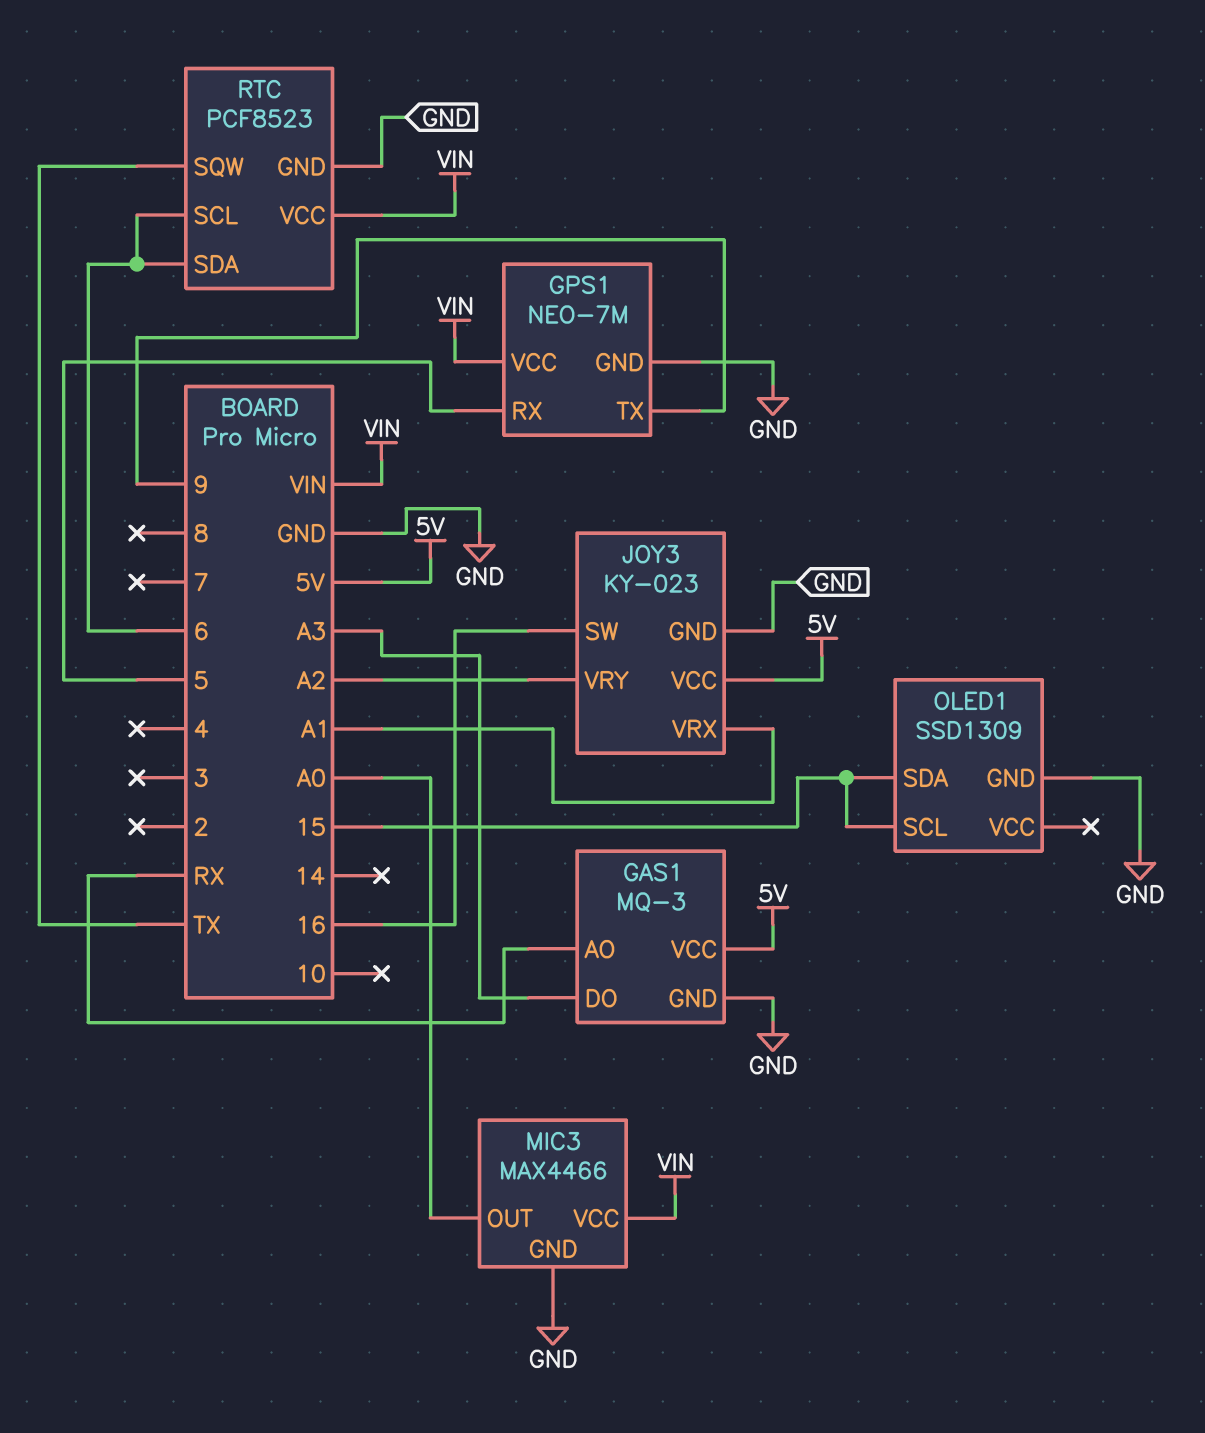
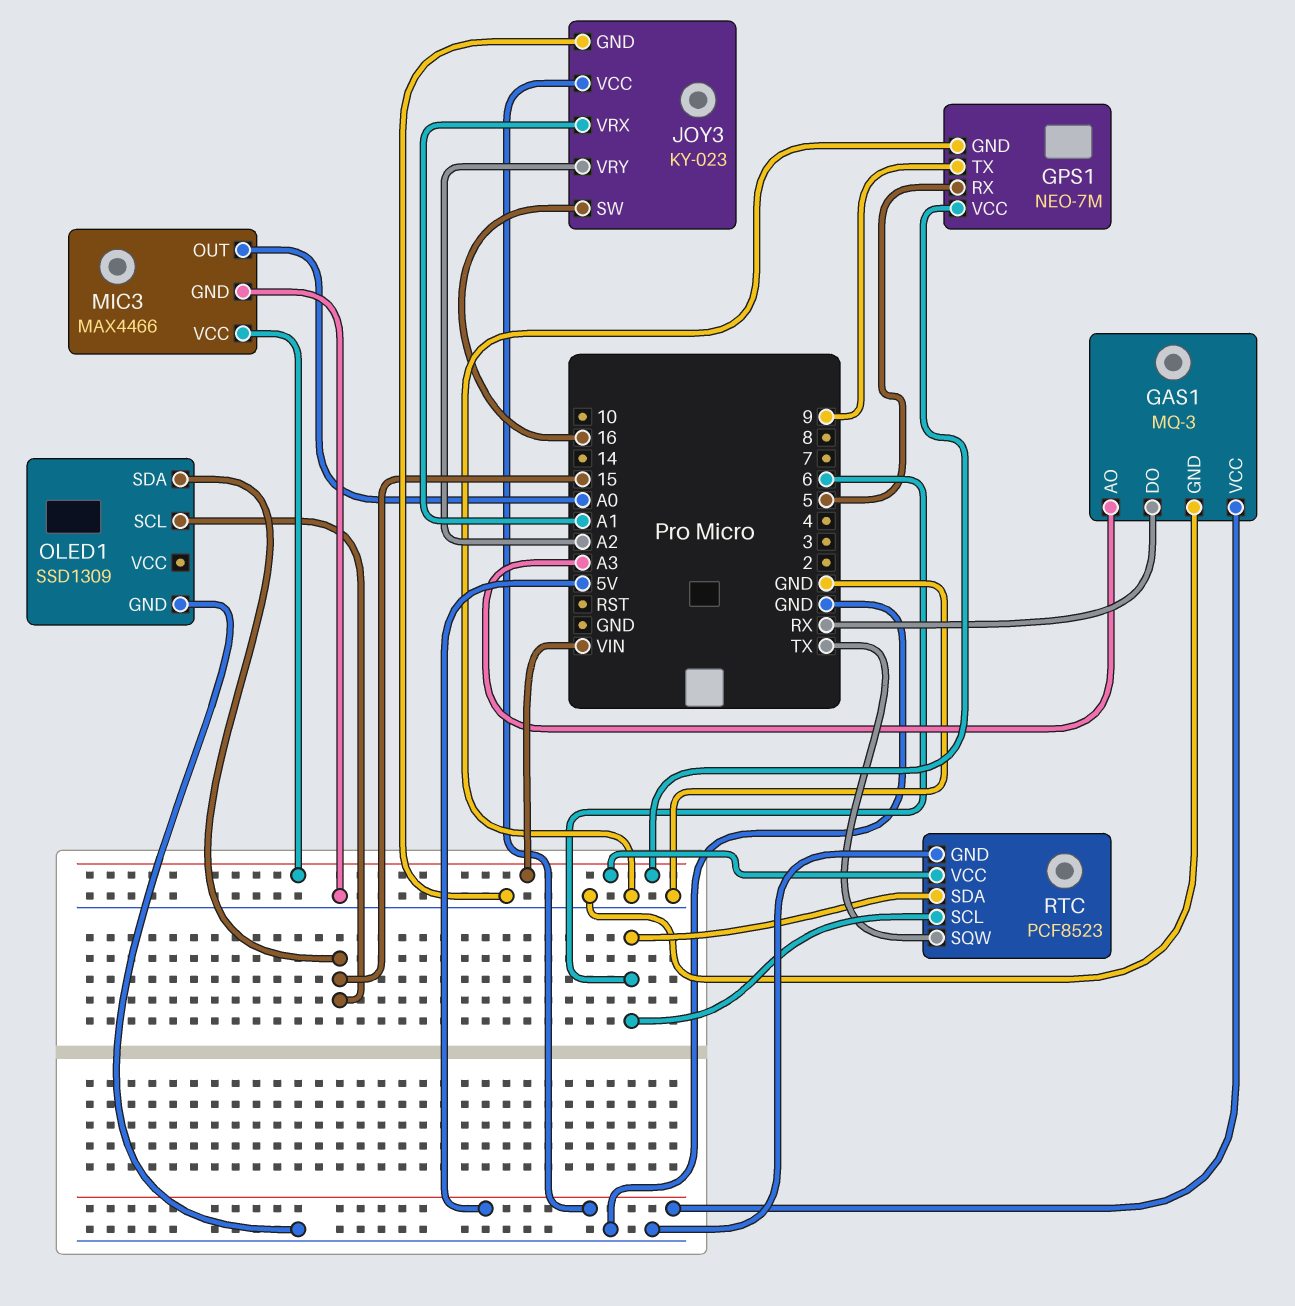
GAS1 pin AO: RX -> A3
GAS1 pin DO: A3 -> RX

